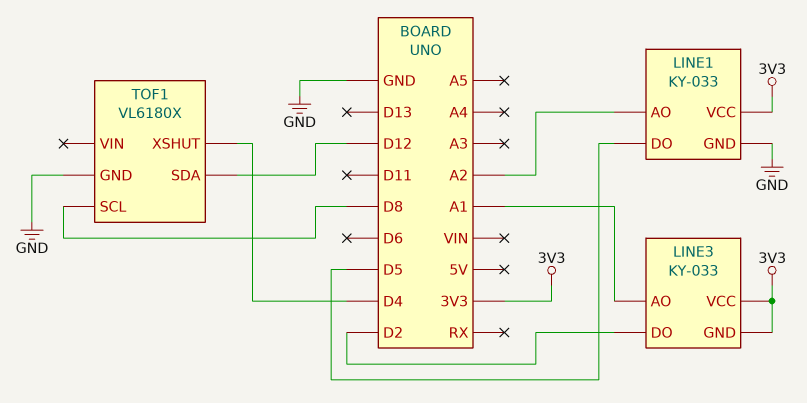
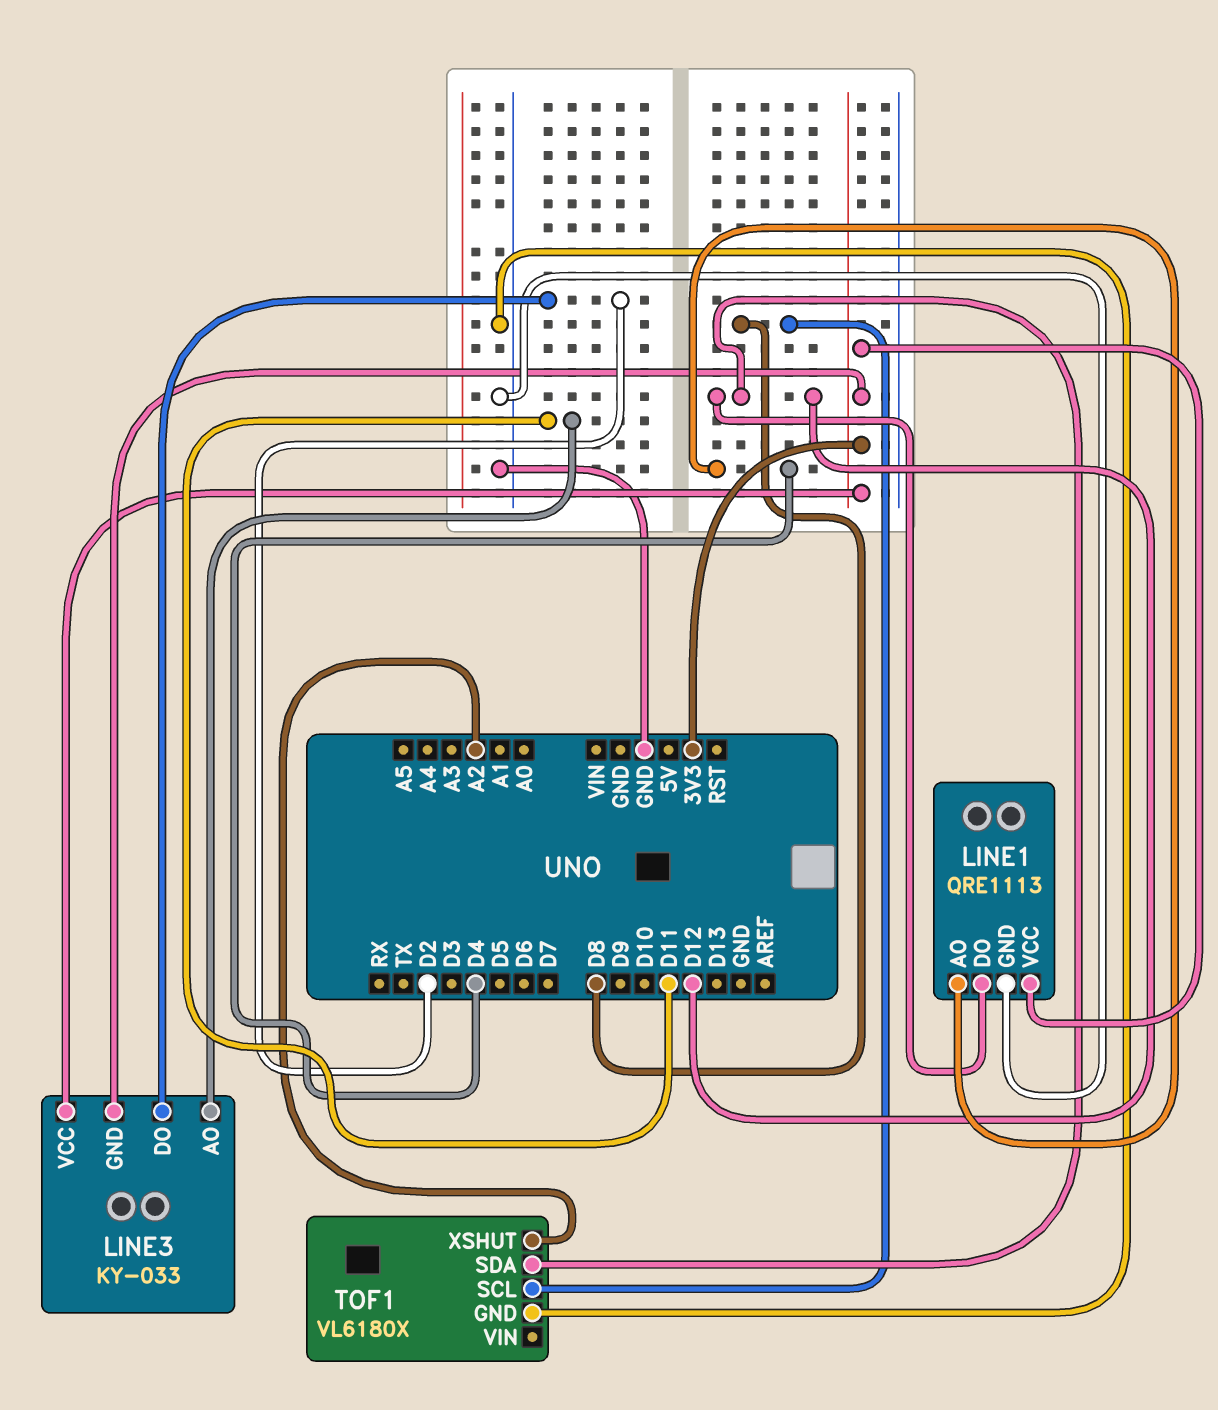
LINE1: KY-033 -> QRE1113
LINE1 pin AO: A2 -> D4
LINE1 pin DO: D5 -> D12
LINE3 pin AO: A1 -> D11
TOF1 pin XSHUT: D4 -> A2

